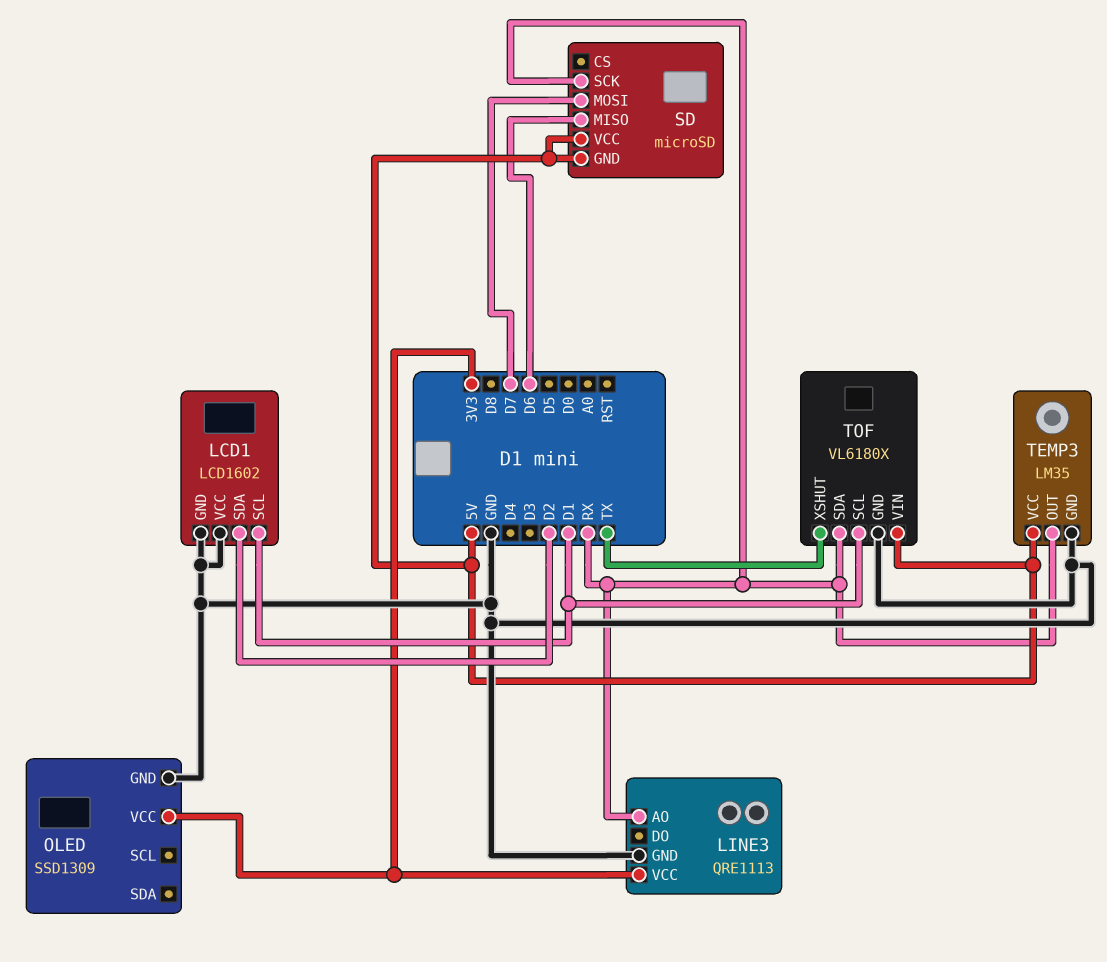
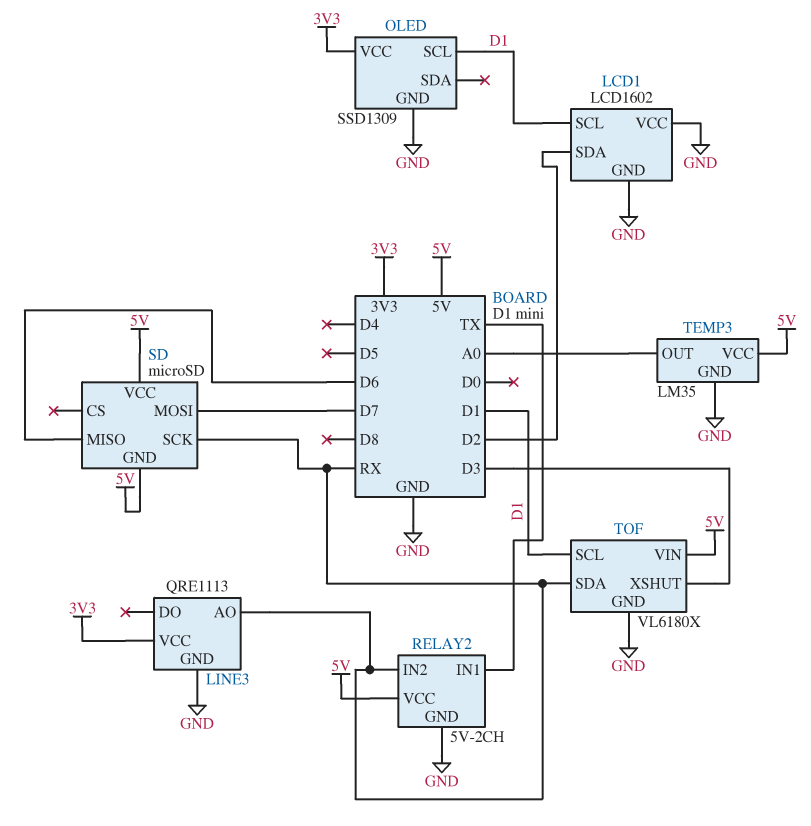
OLED pin SCL: none -> D1
RELAY2: none -> 5V-2CH
RELAY2 pin GND: none -> GND
RELAY2 pin IN1: none -> TX
RELAY2 pin IN2: none -> RX
RELAY2 pin VCC: none -> 5V
TEMP3 pin OUT: RX -> A0
TOF pin XSHUT: TX -> D3

